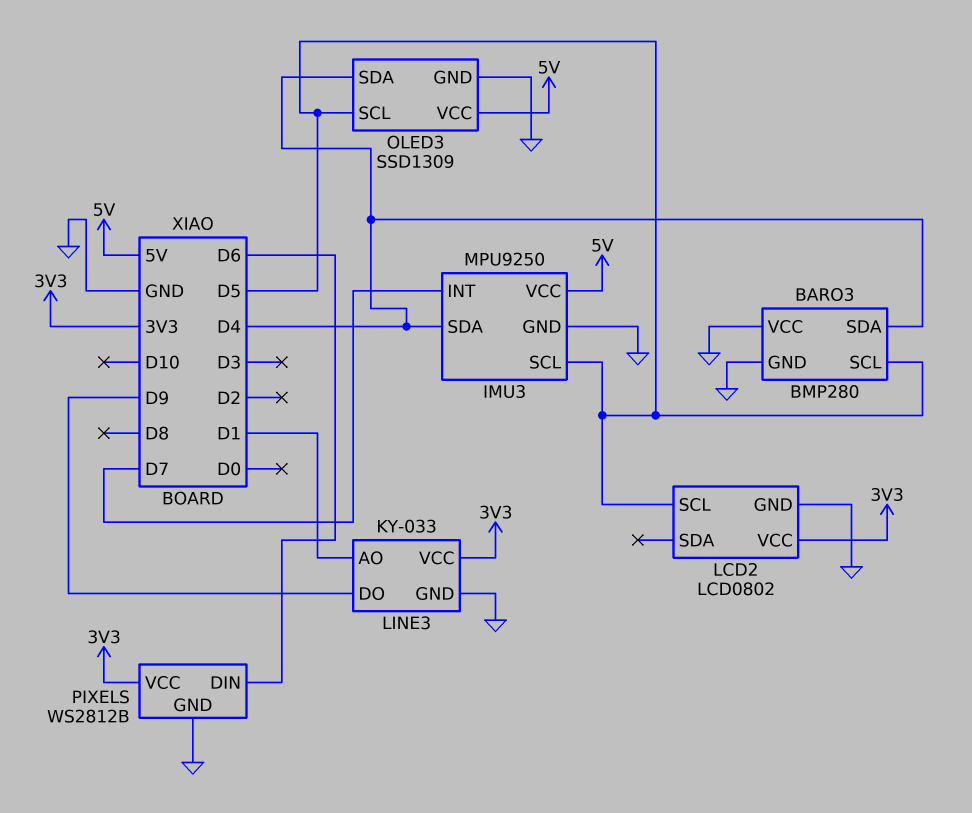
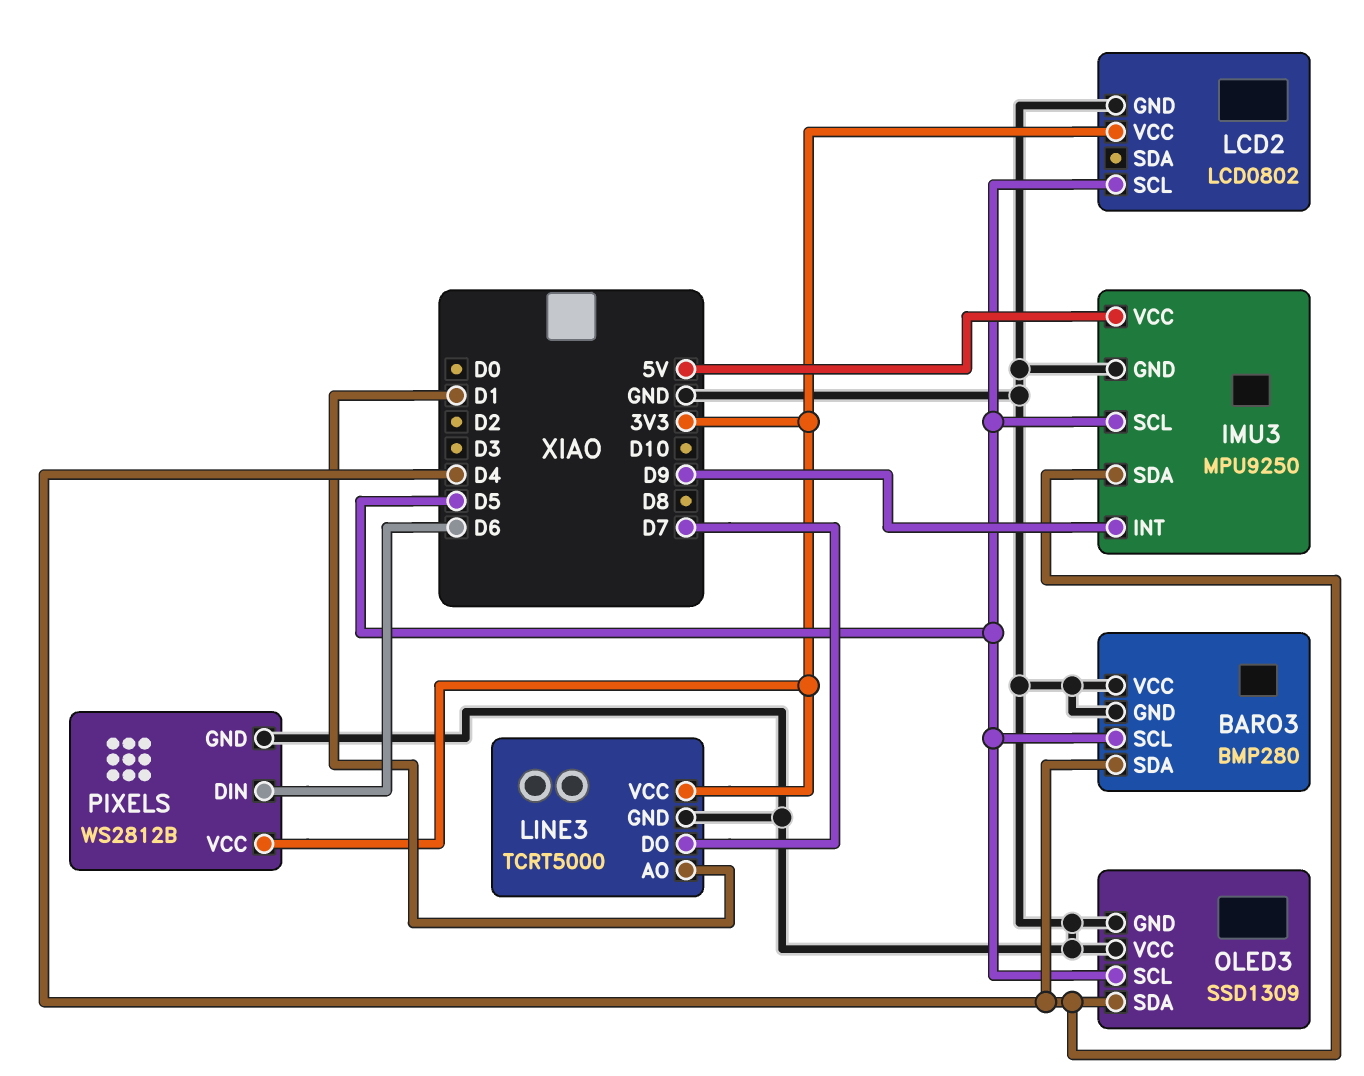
IMU3 pin INT: D7 -> D9
LINE3: KY-033 -> TCRT5000
LINE3 pin DO: D9 -> D7
OLED3 pin VCC: 5V -> GND

